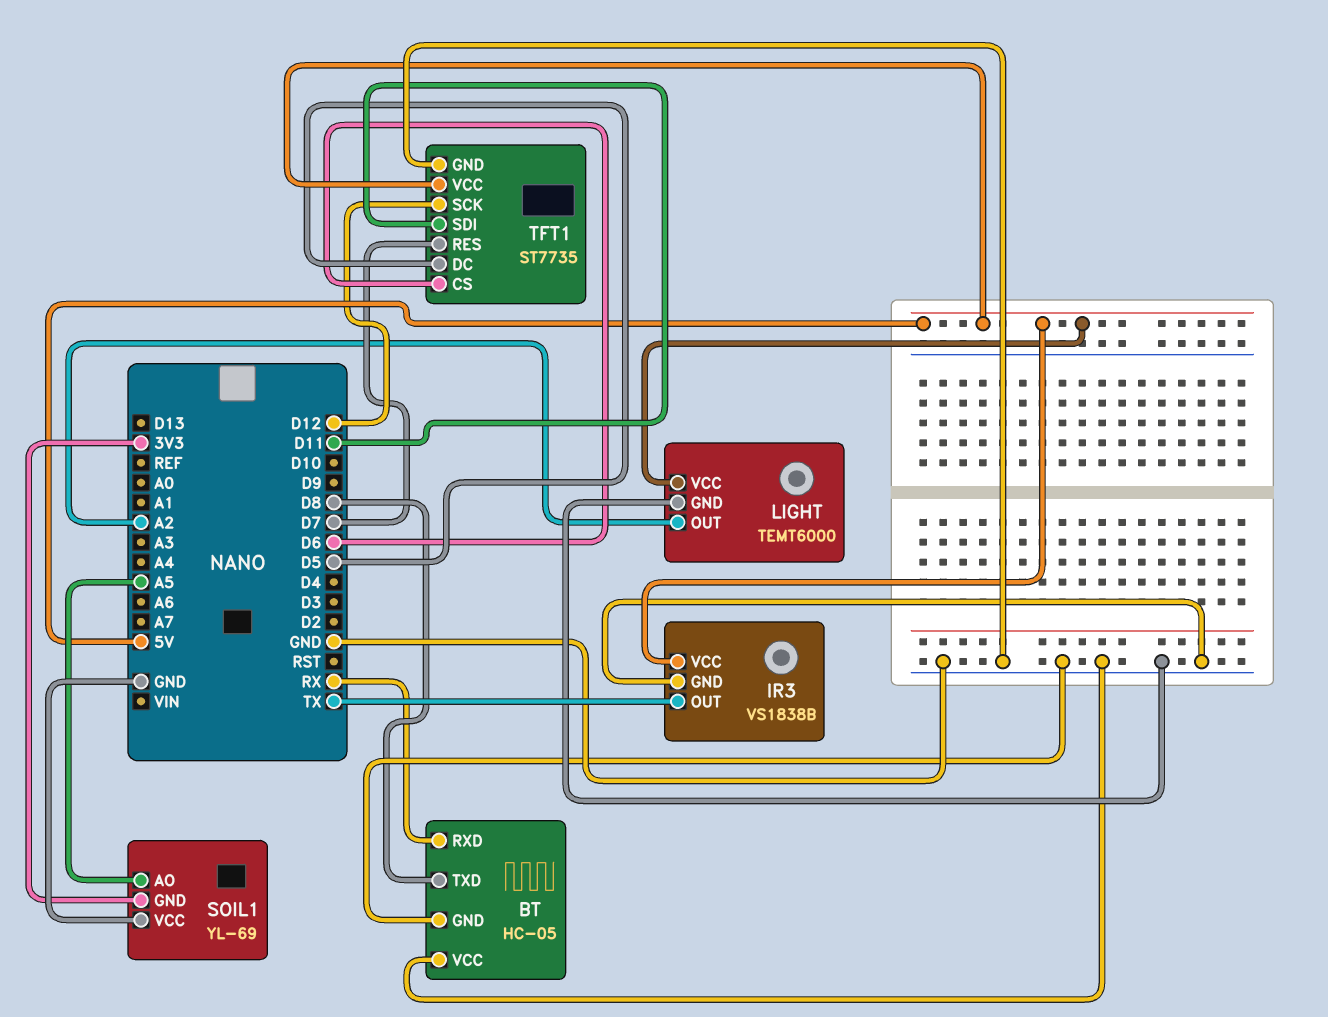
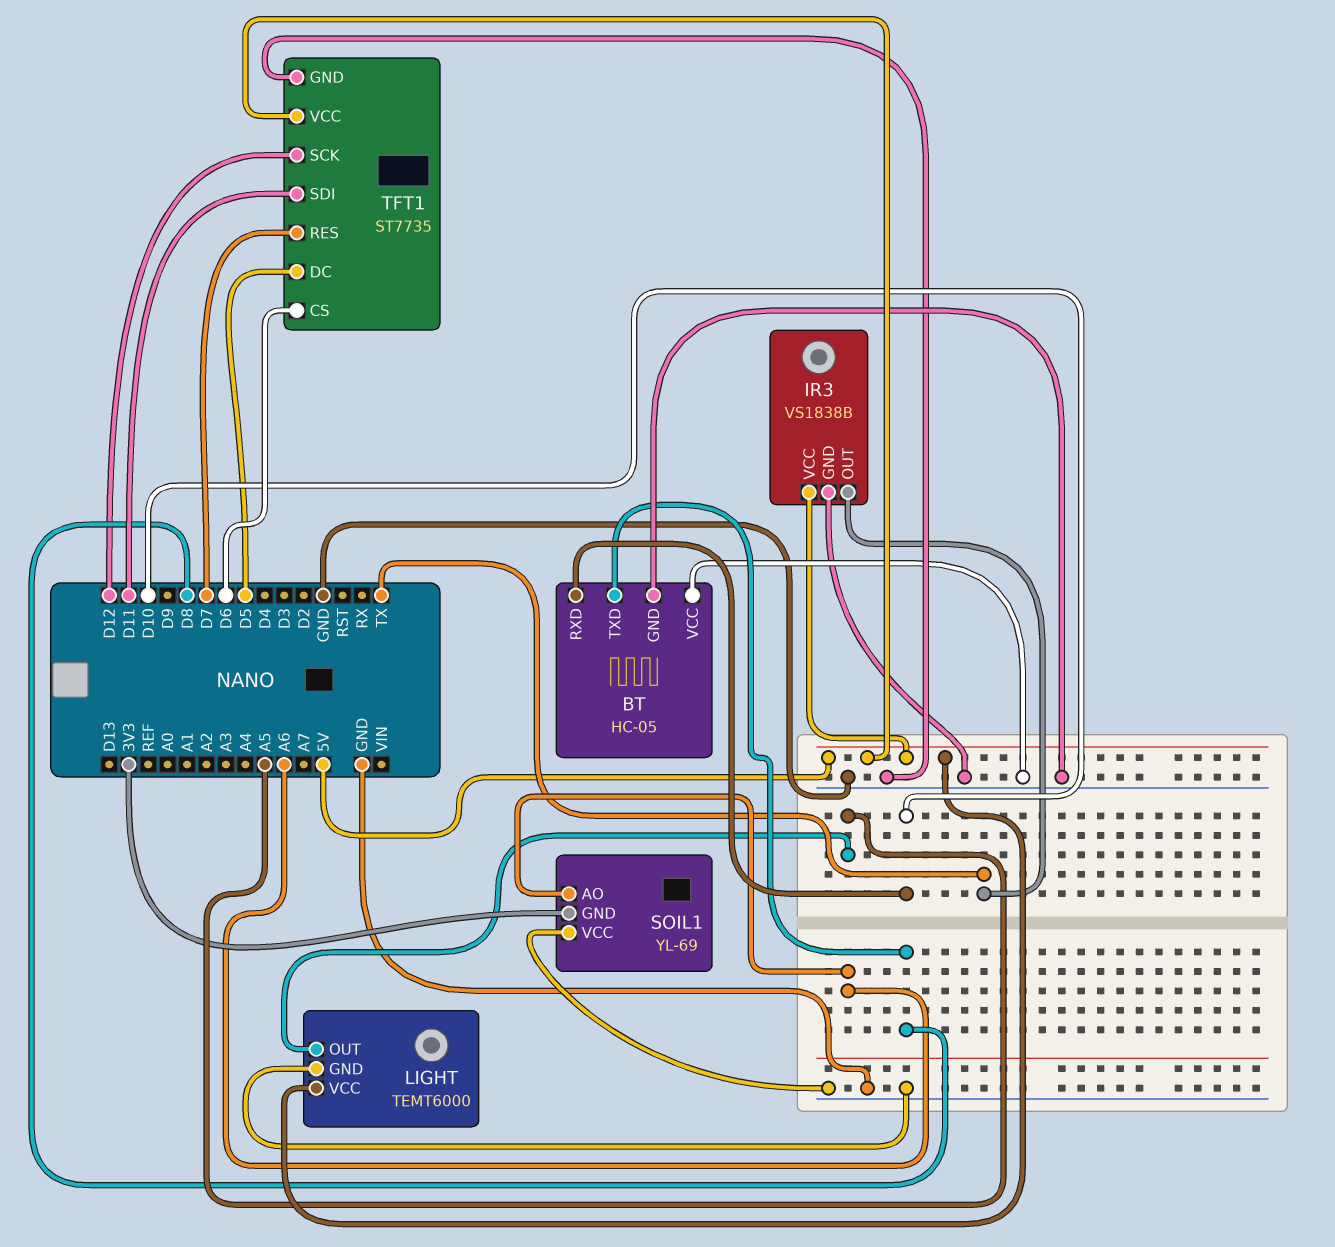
BT pin RXD: RX -> D10
LIGHT pin OUT: A2 -> A5
SOIL1 pin AO: A5 -> A6

